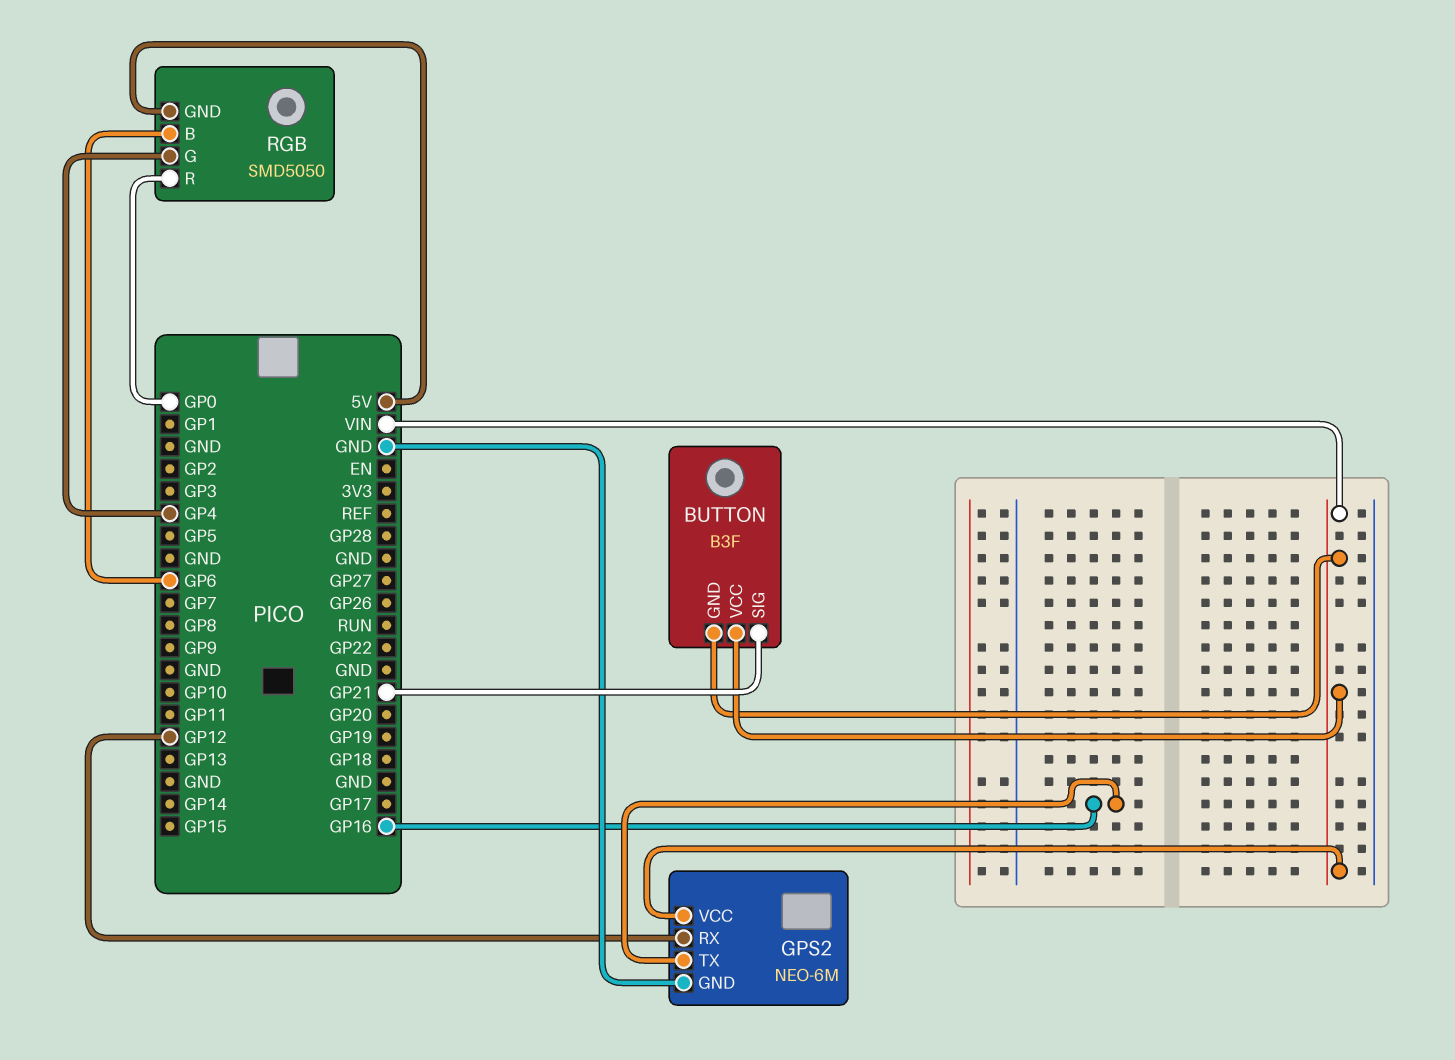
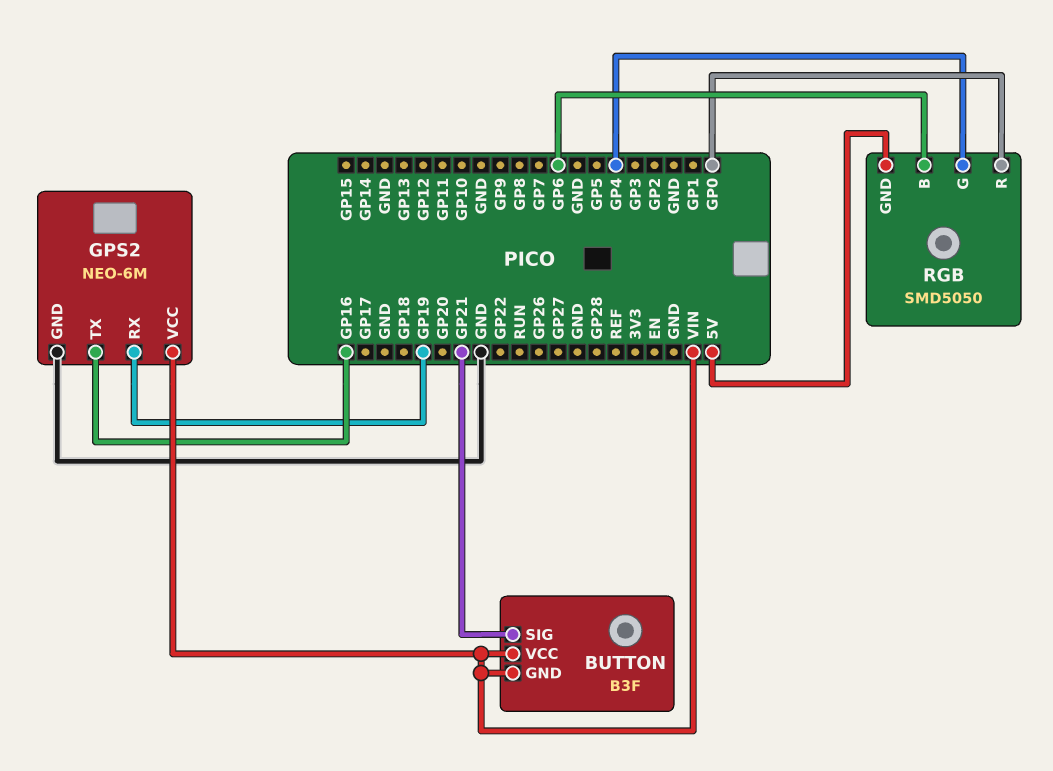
GPS2 pin RX: GP12 -> GP19

